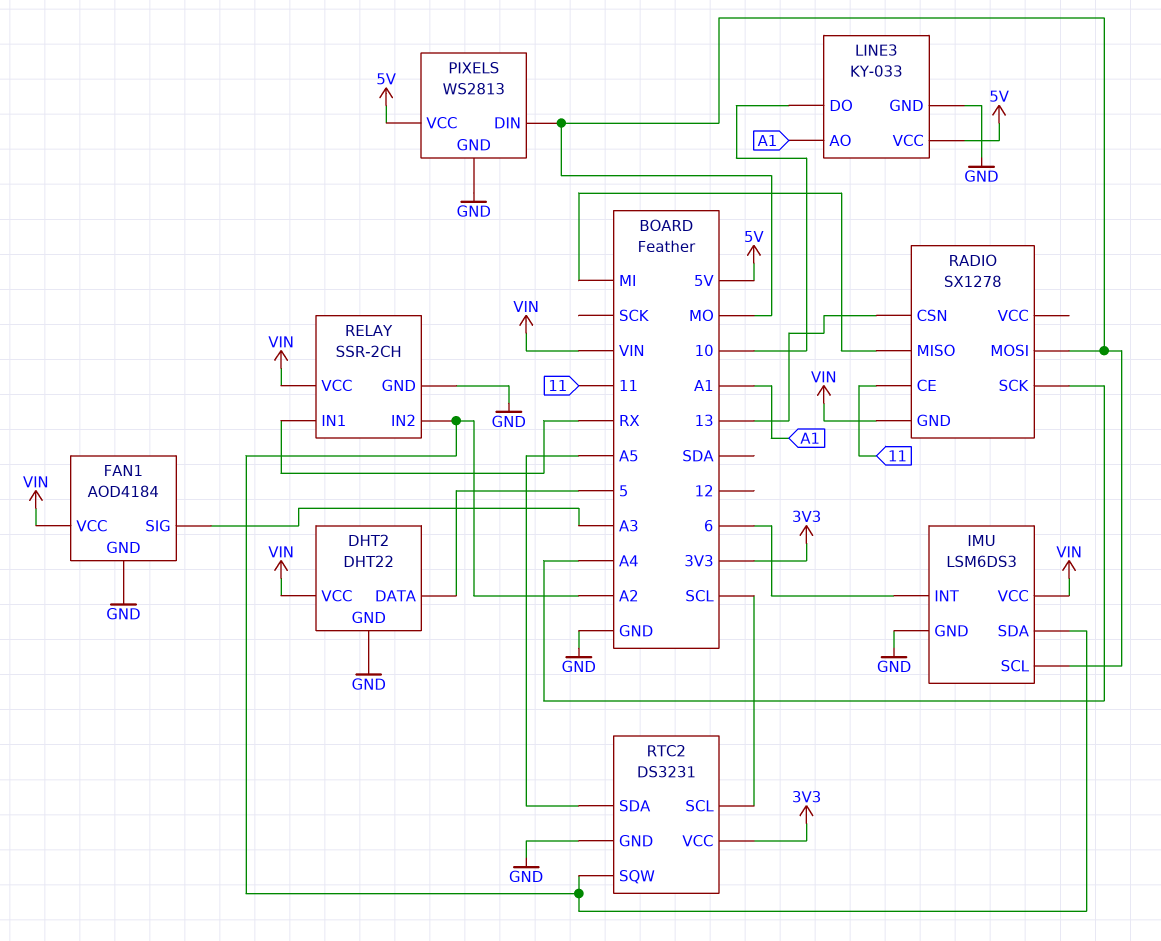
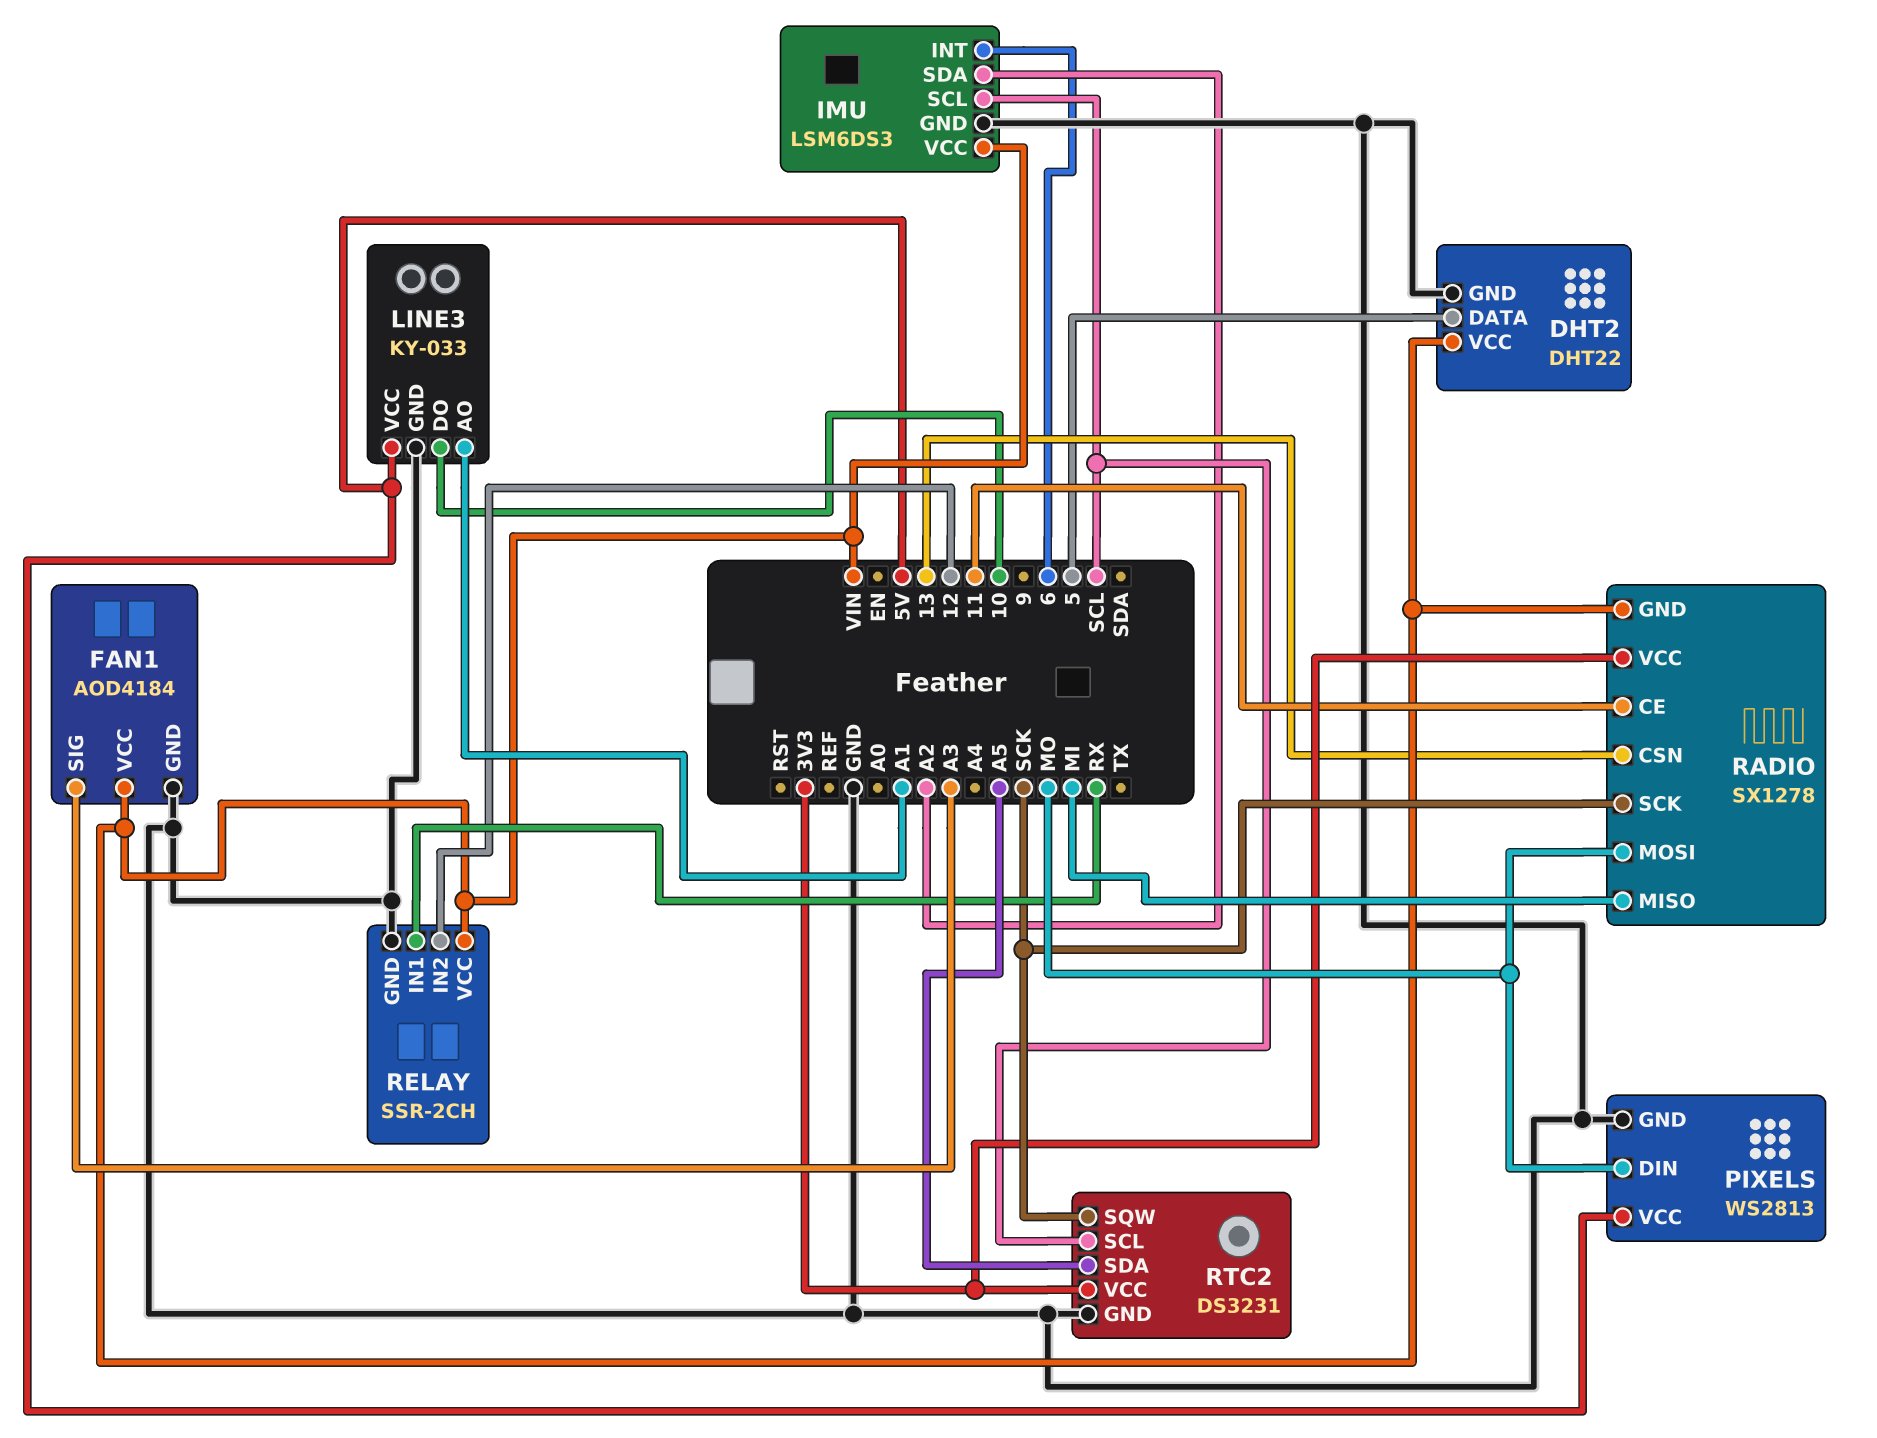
IMU pin SCL: MO -> SCL
RADIO pin SCK: A4 -> SCK
RADIO pin VCC: none -> 3V3
RELAY pin IN2: A2 -> 12
RTC2 pin SQW: A2 -> SCK

